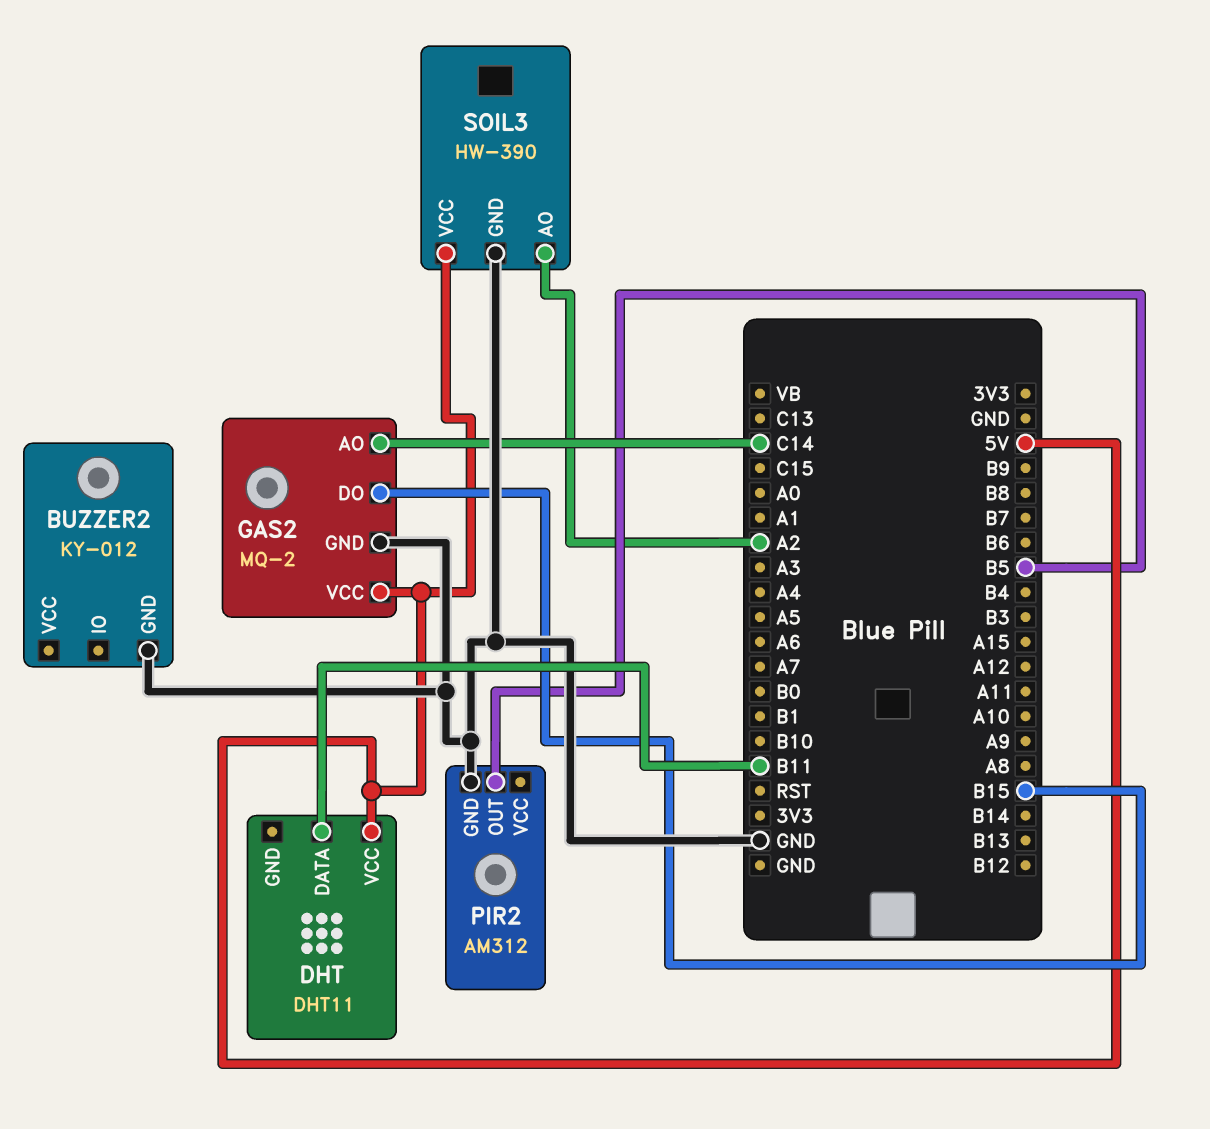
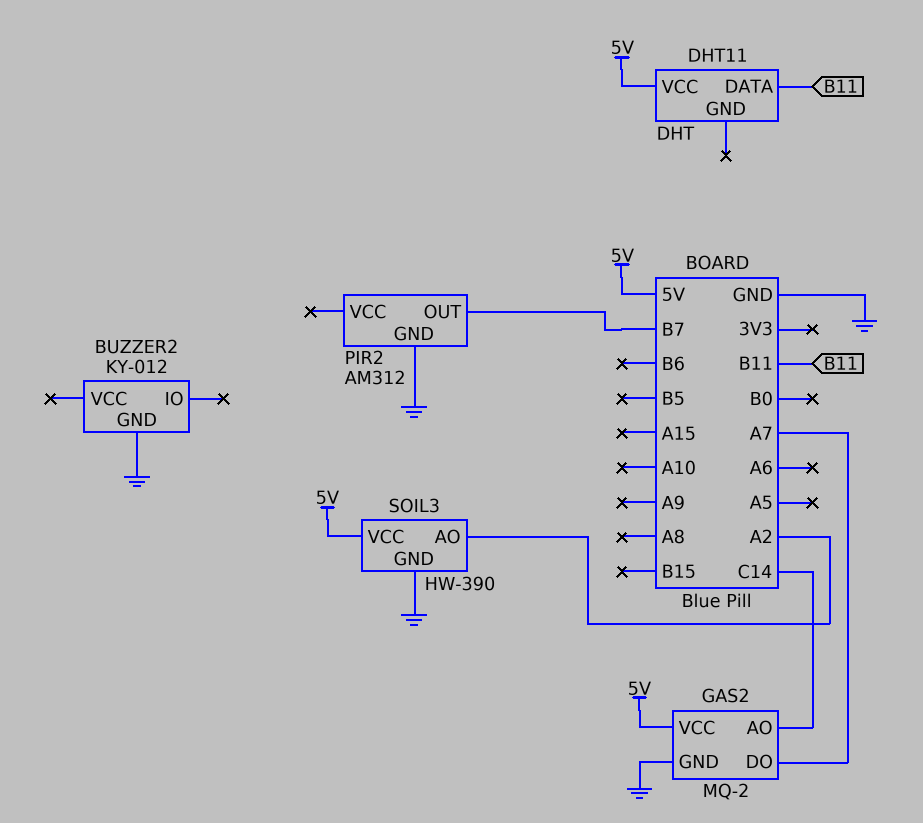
GAS2 pin DO: B15 -> A7
PIR2 pin OUT: B5 -> B7

